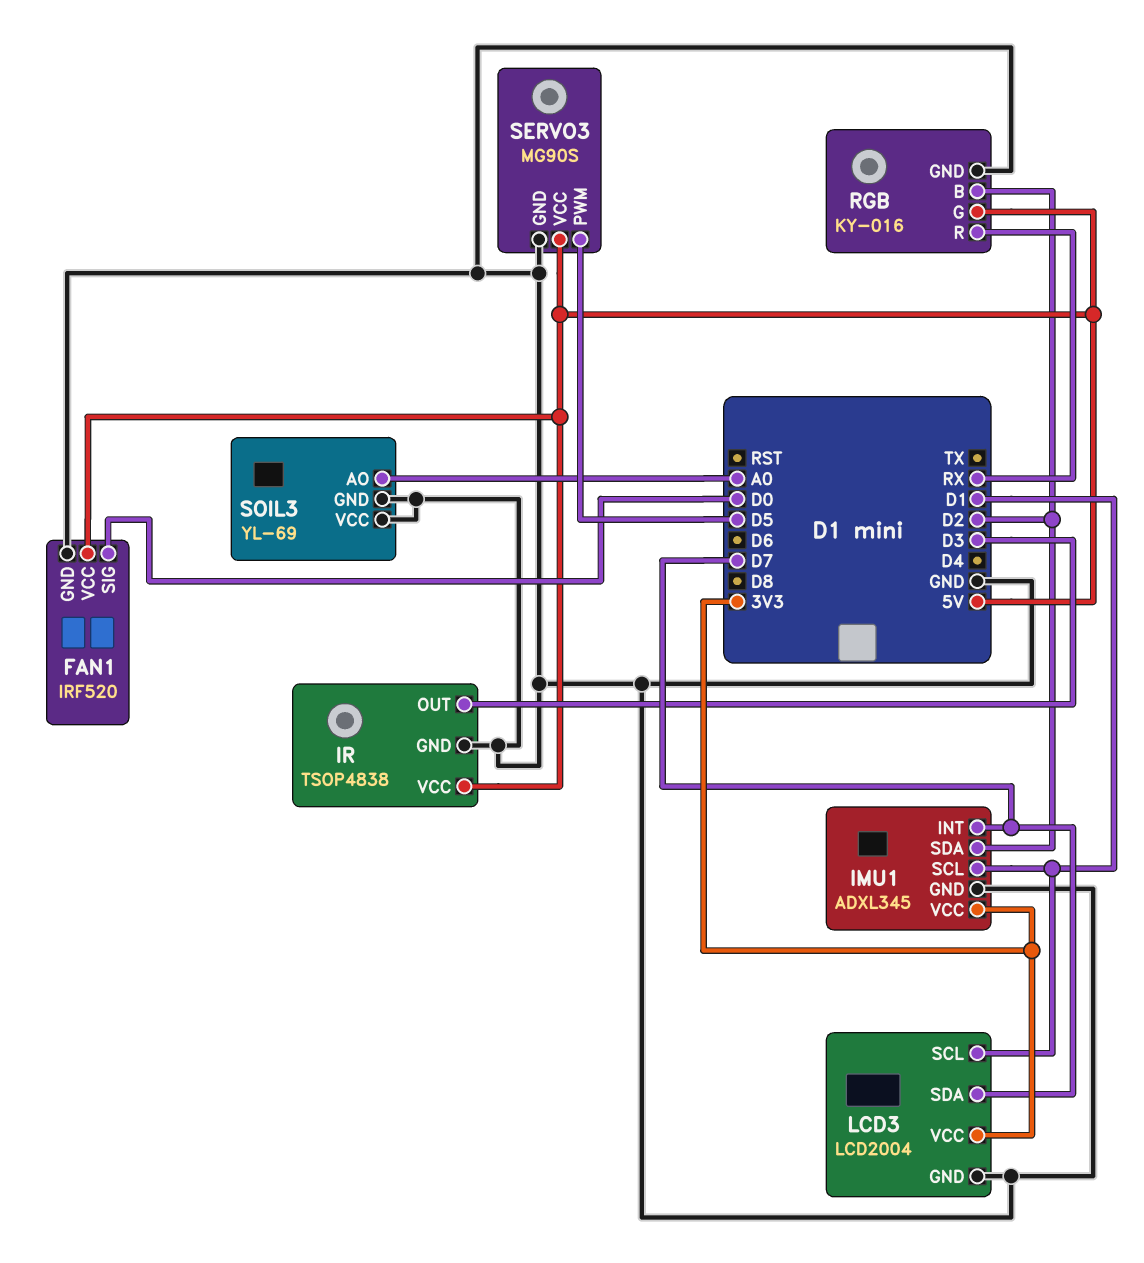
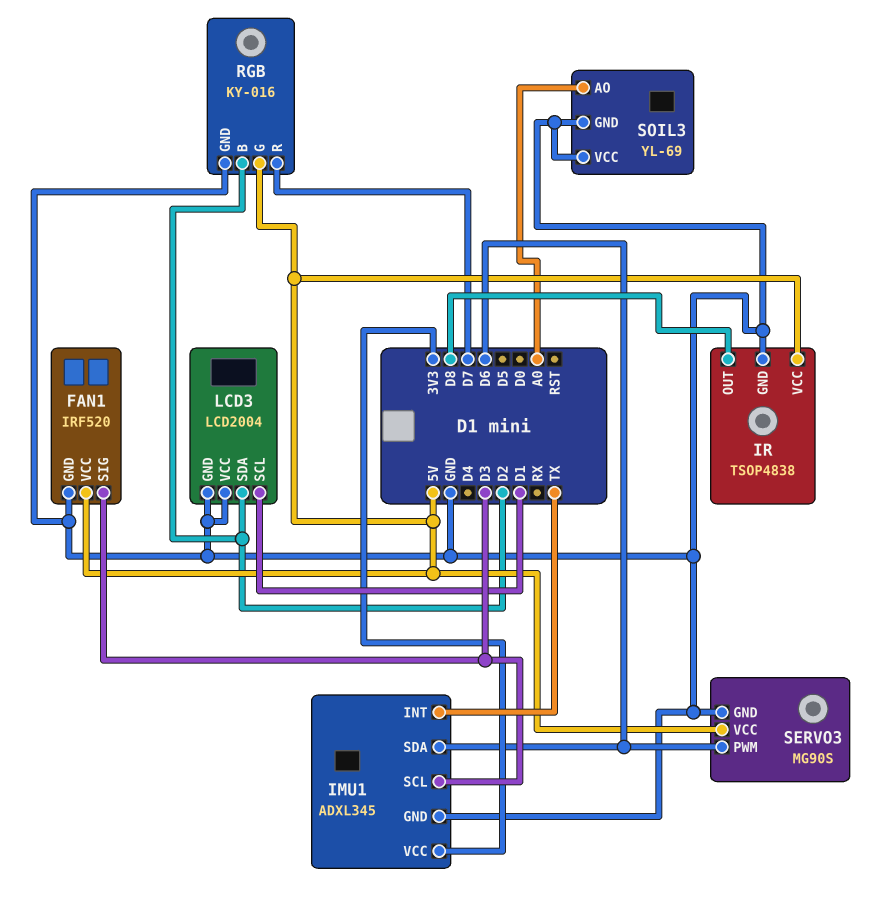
FAN1 pin SIG: D0 -> D3
IMU1 pin INT: D7 -> TX
IMU1 pin SCL: D1 -> D3
IMU1 pin SDA: D2 -> D6
IR pin OUT: D3 -> D8
LCD3 pin SDA: D7 -> D2
LCD3 pin VCC: 3V3 -> GND
RGB pin R: RX -> D7
SERVO3 pin PWM: D5 -> D6

